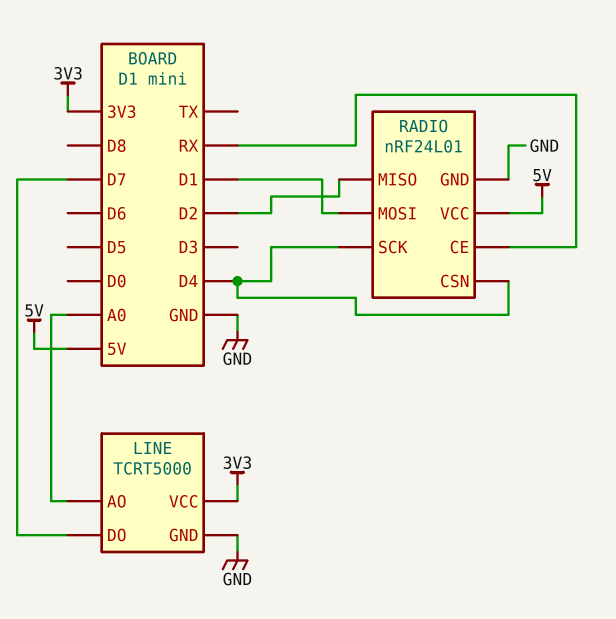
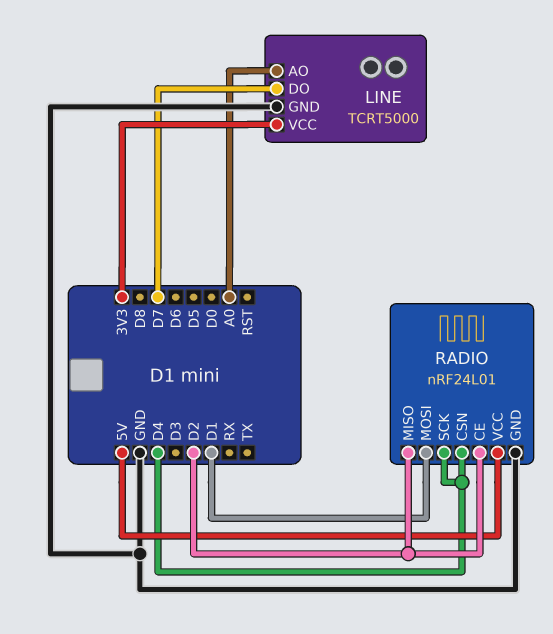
RADIO pin CE: RX -> D2

